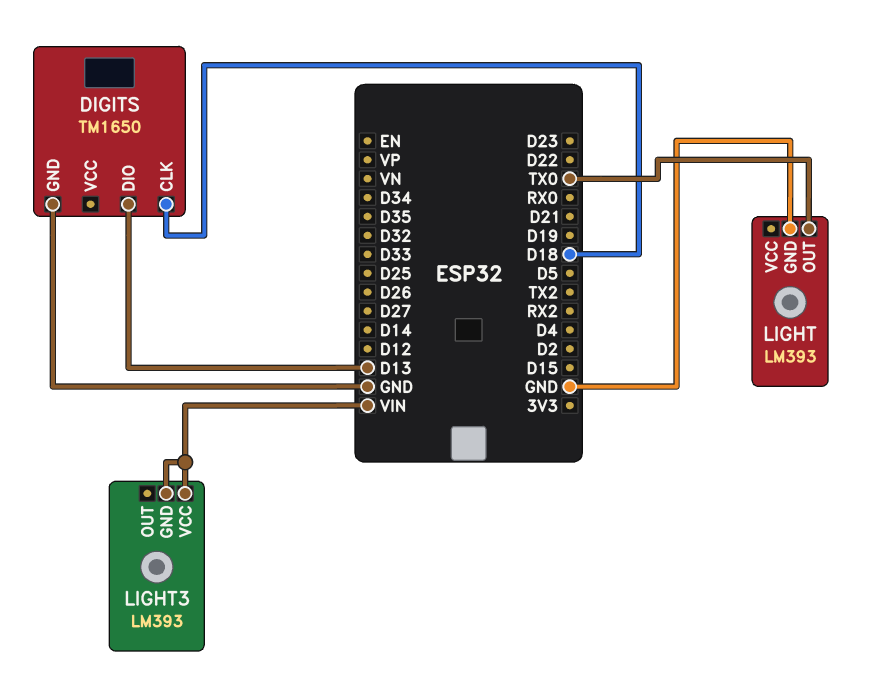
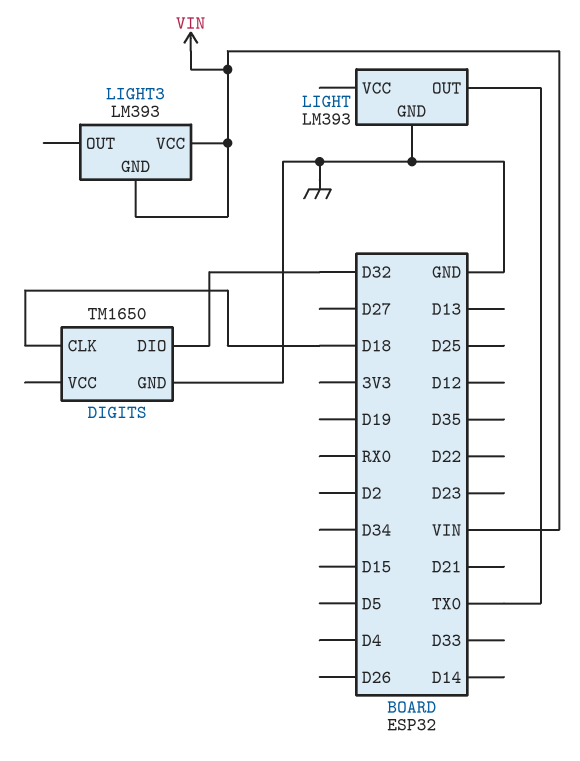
DIGITS pin DIO: D13 -> D32

